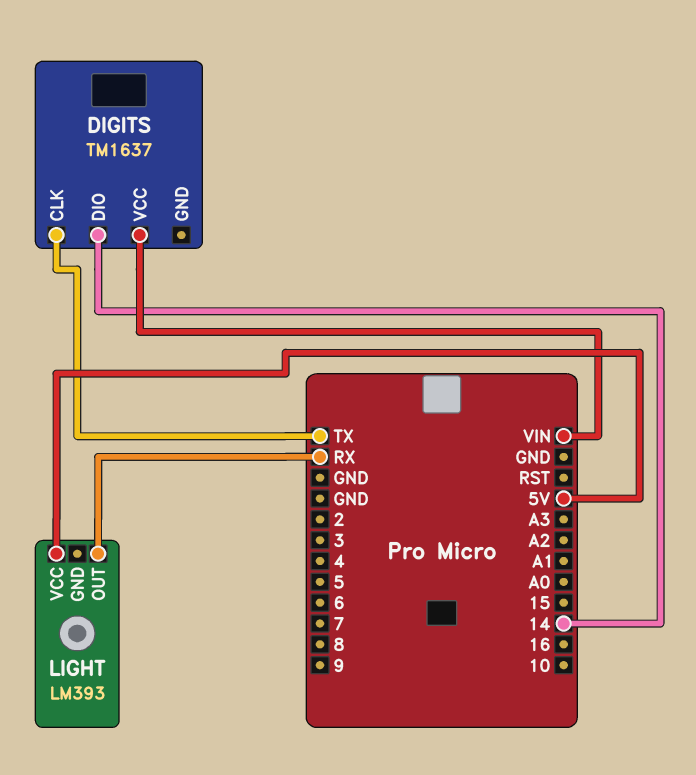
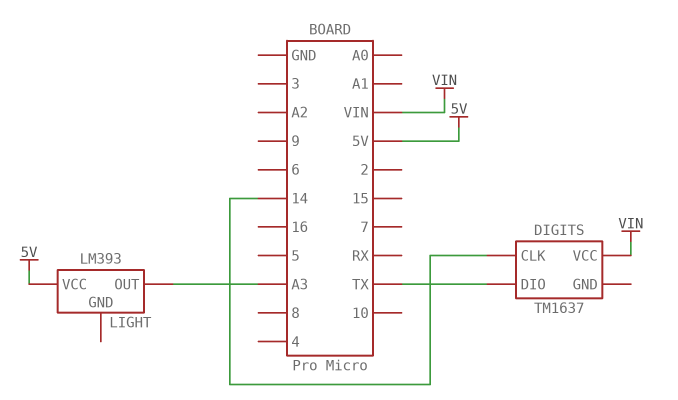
DIGITS pin CLK: TX -> 14
DIGITS pin DIO: 14 -> TX
LIGHT pin OUT: RX -> A3

